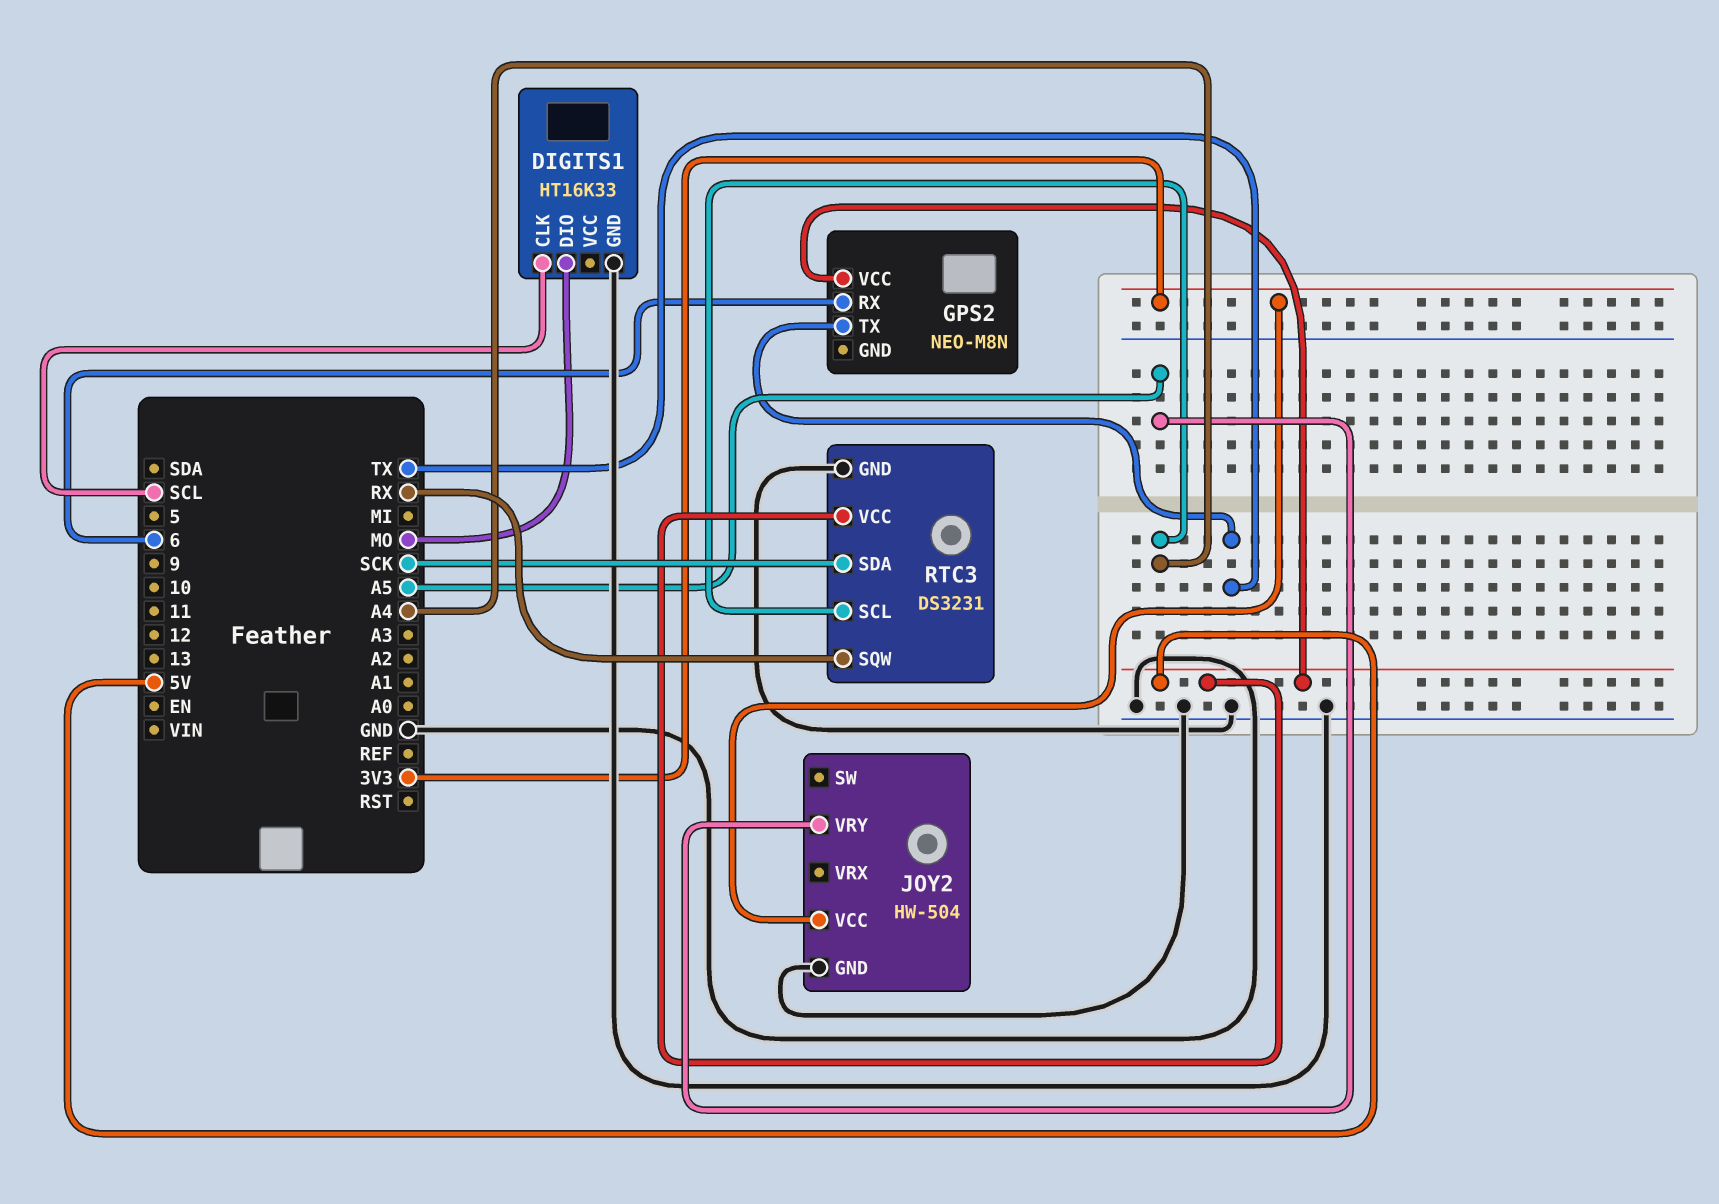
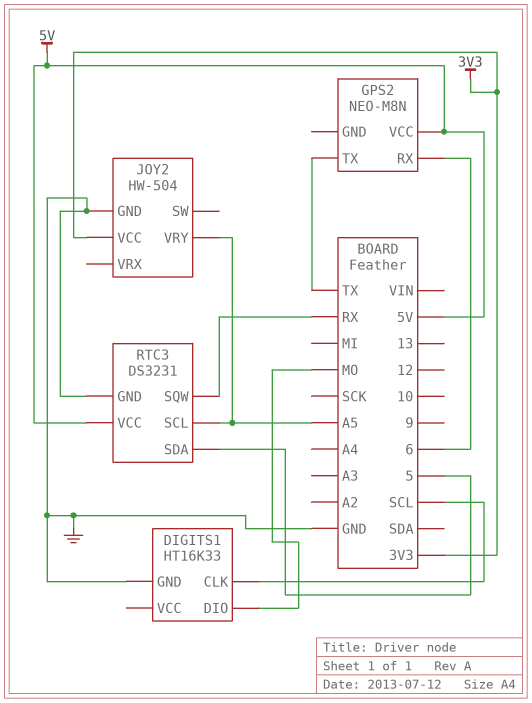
RTC3 pin SCL: A4 -> A5
RTC3 pin SDA: SCK -> 5

